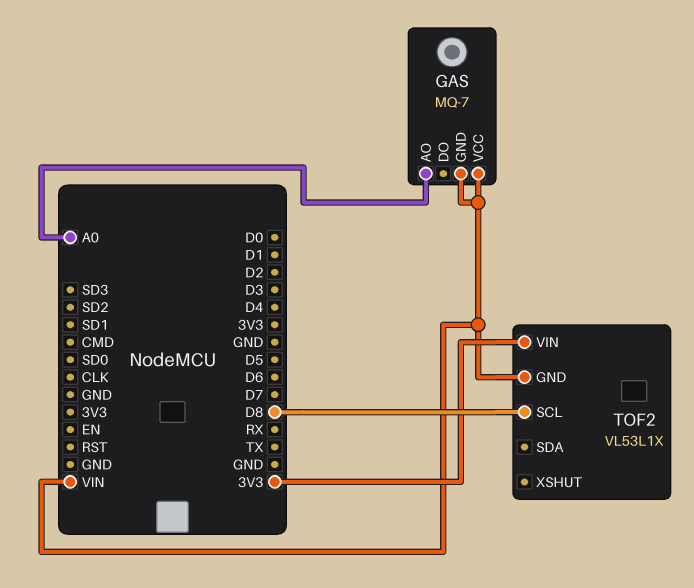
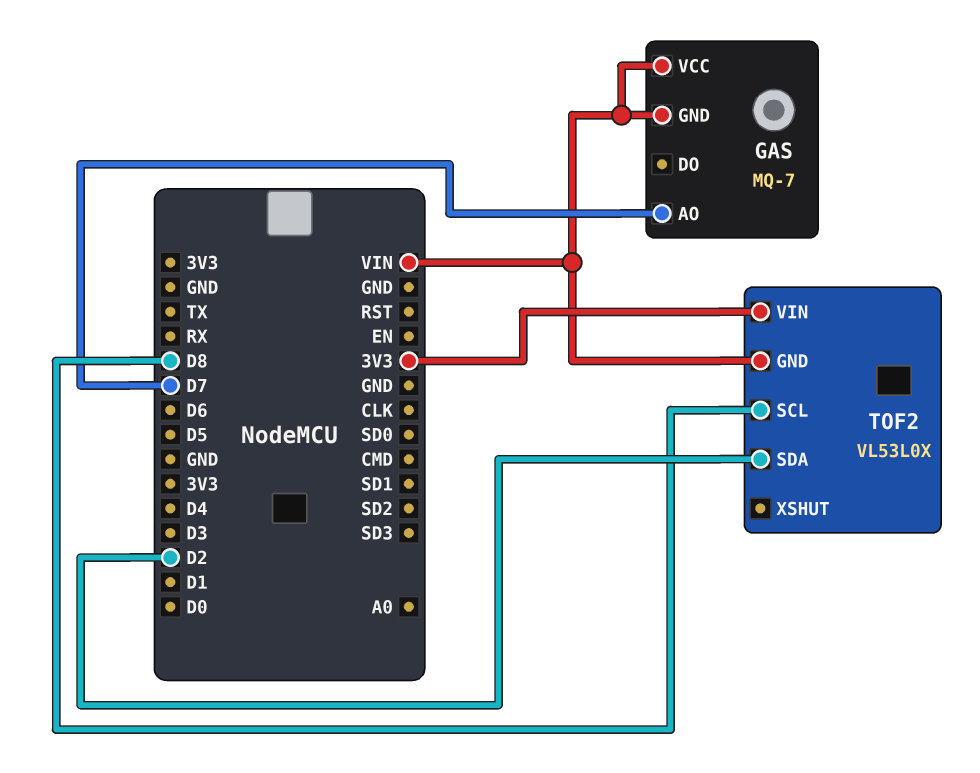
GAS pin AO: A0 -> D7
TOF2: VL53L1X -> VL53L0X
TOF2 pin SDA: none -> D2

